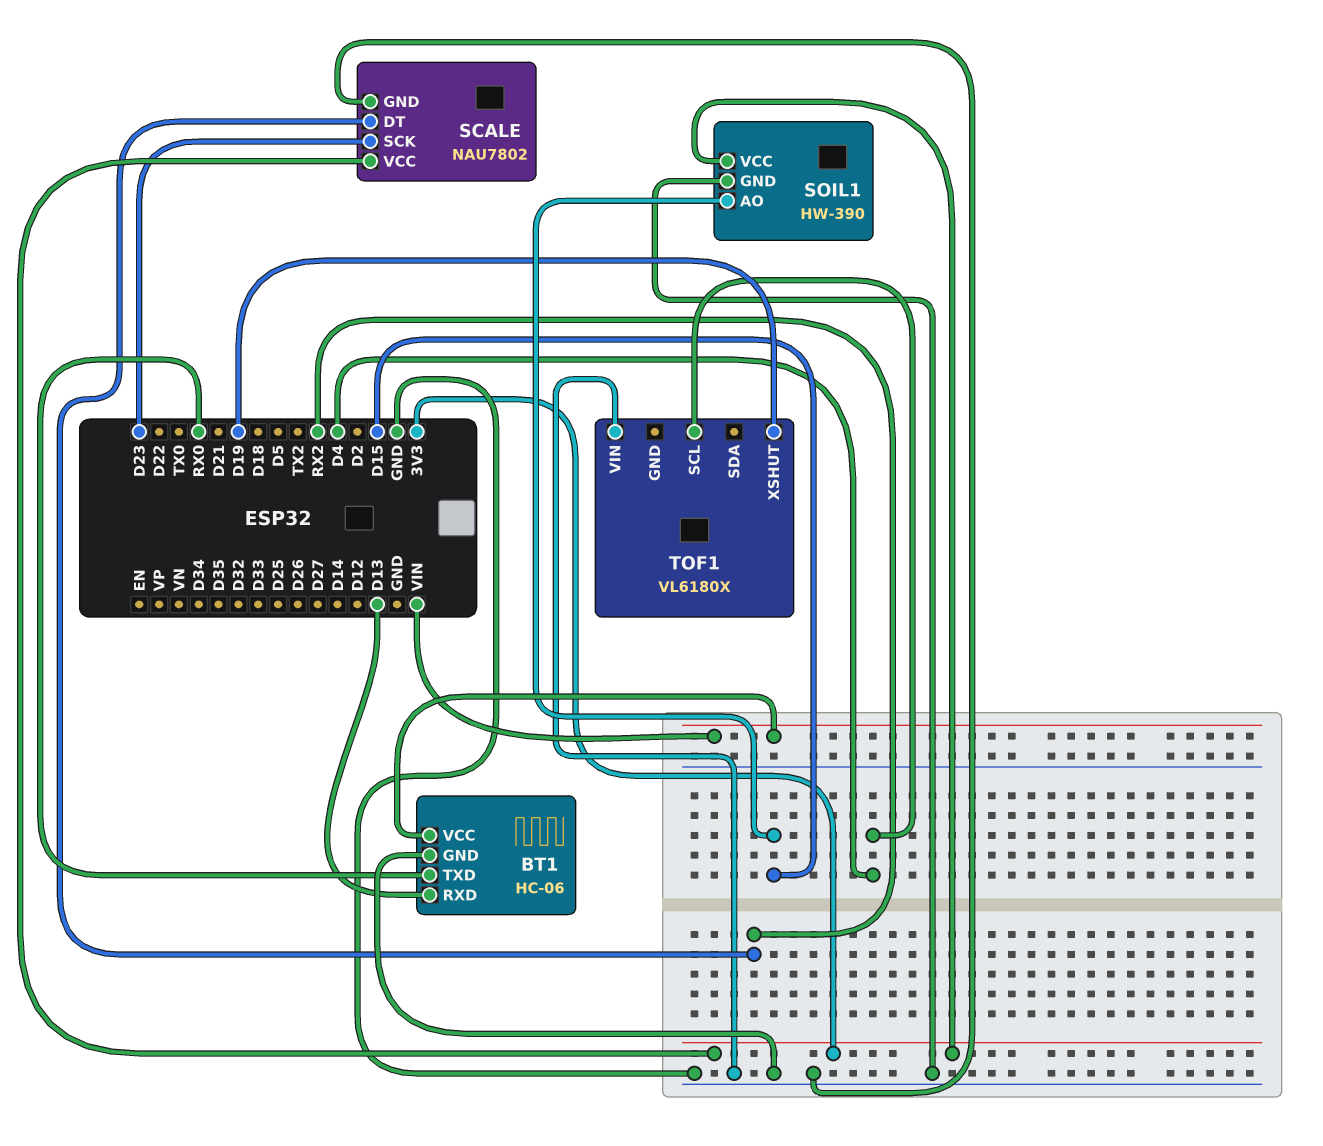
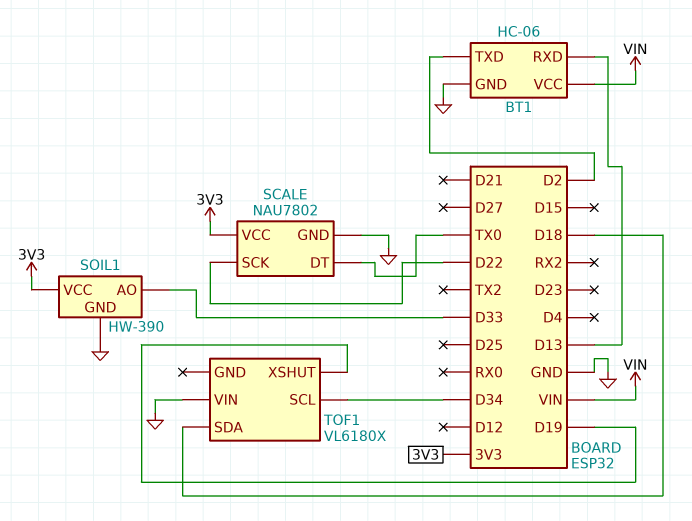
BT1 pin TXD: RX0 -> D2
SCALE pin DT: RX2 -> TX0
SCALE pin SCK: D23 -> D22
SOIL1 pin AO: D15 -> D33
TOF1 pin SCL: D4 -> D34
TOF1 pin SDA: none -> D18

